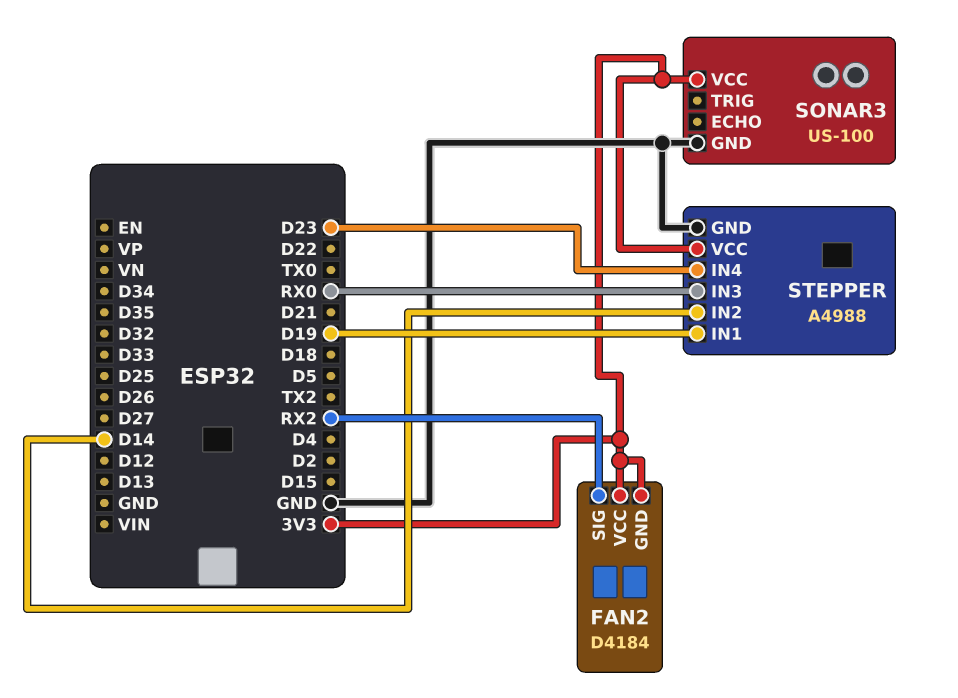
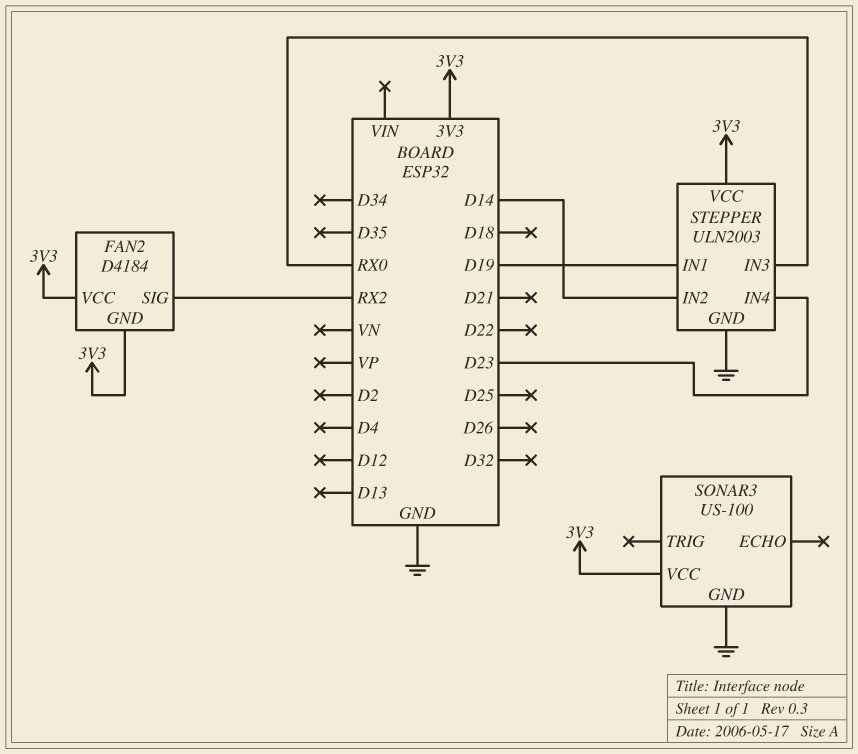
STEPPER: A4988 -> ULN2003

